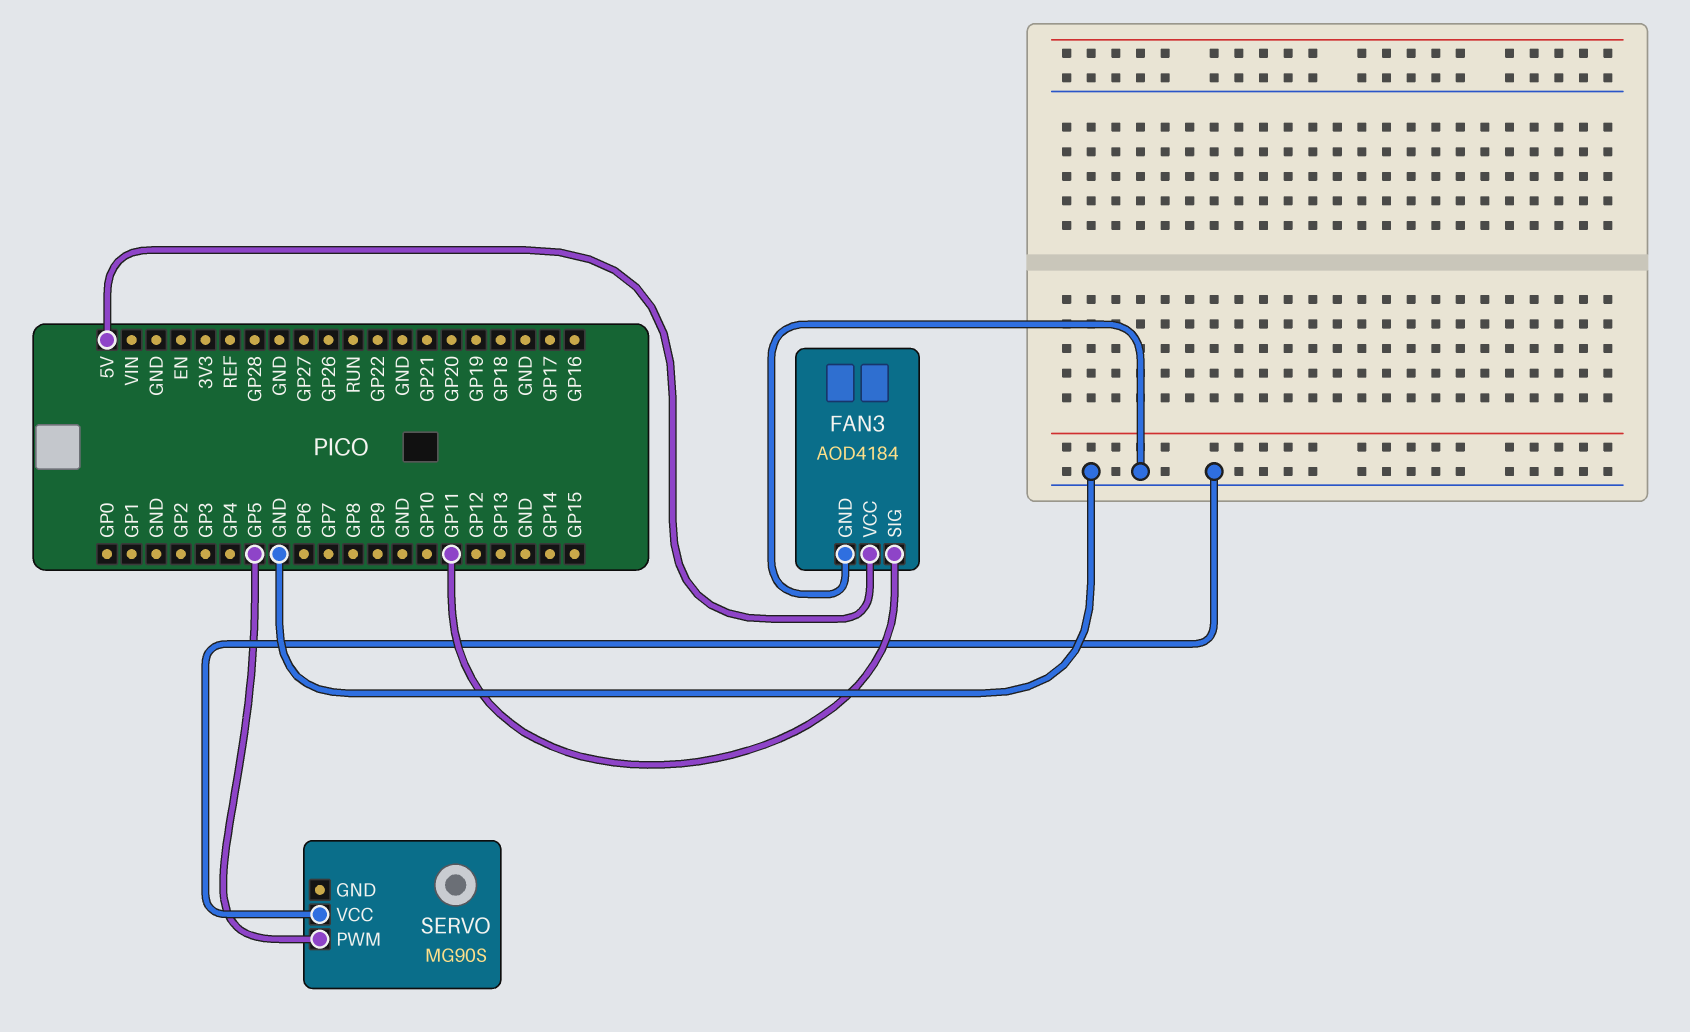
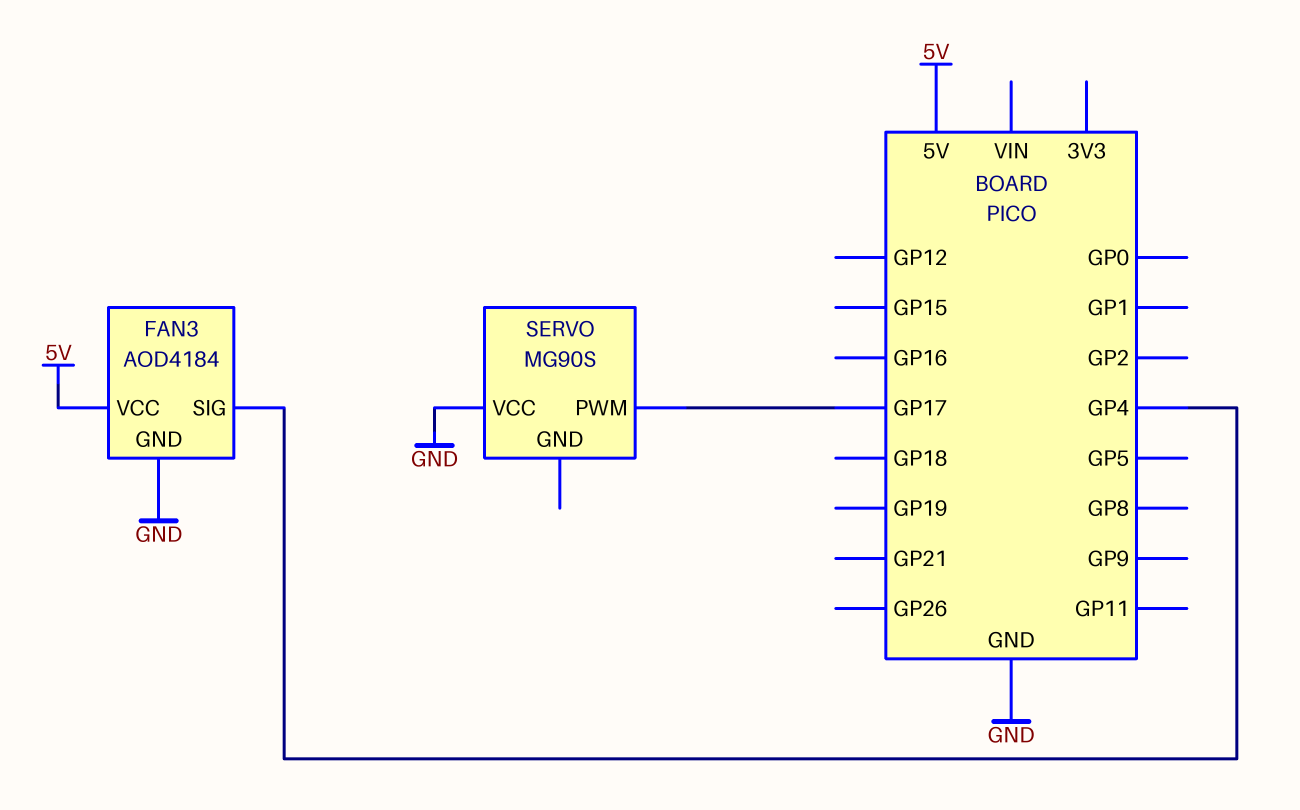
FAN3 pin SIG: GP11 -> GP4
SERVO pin PWM: GP5 -> GP17

